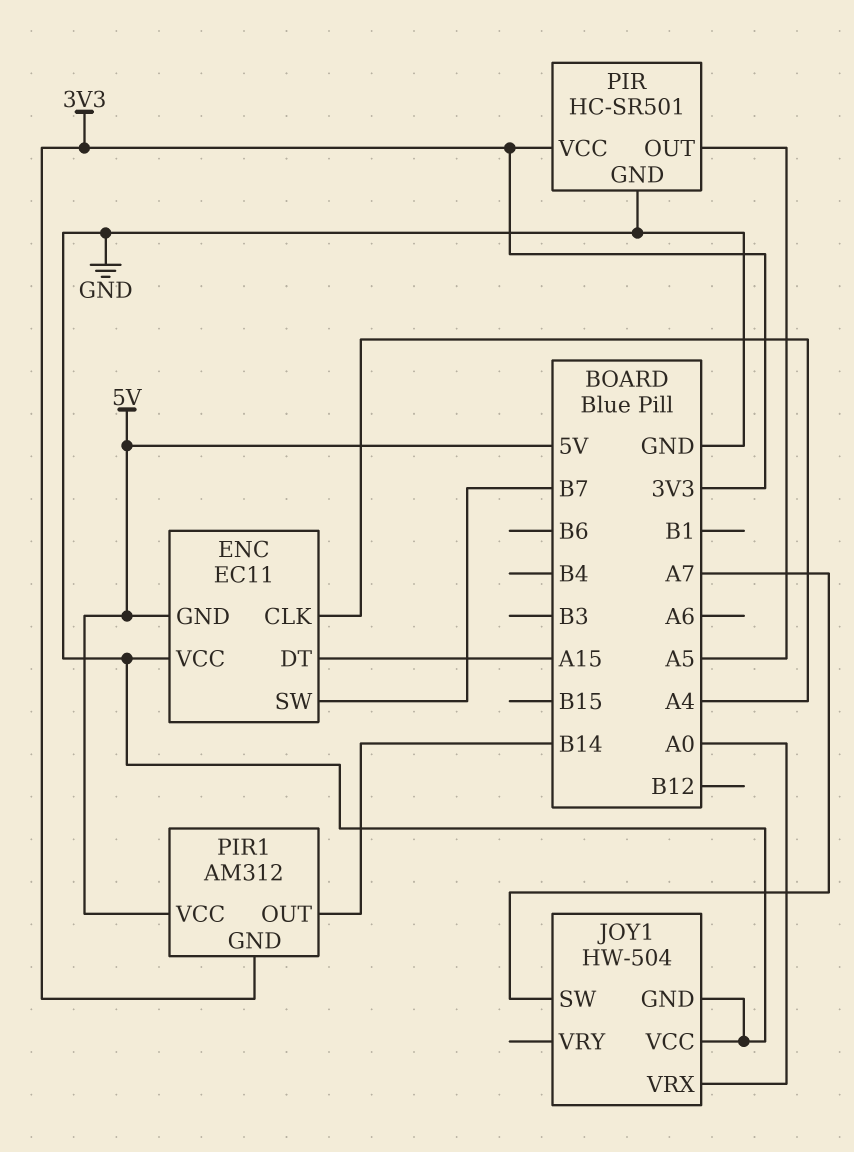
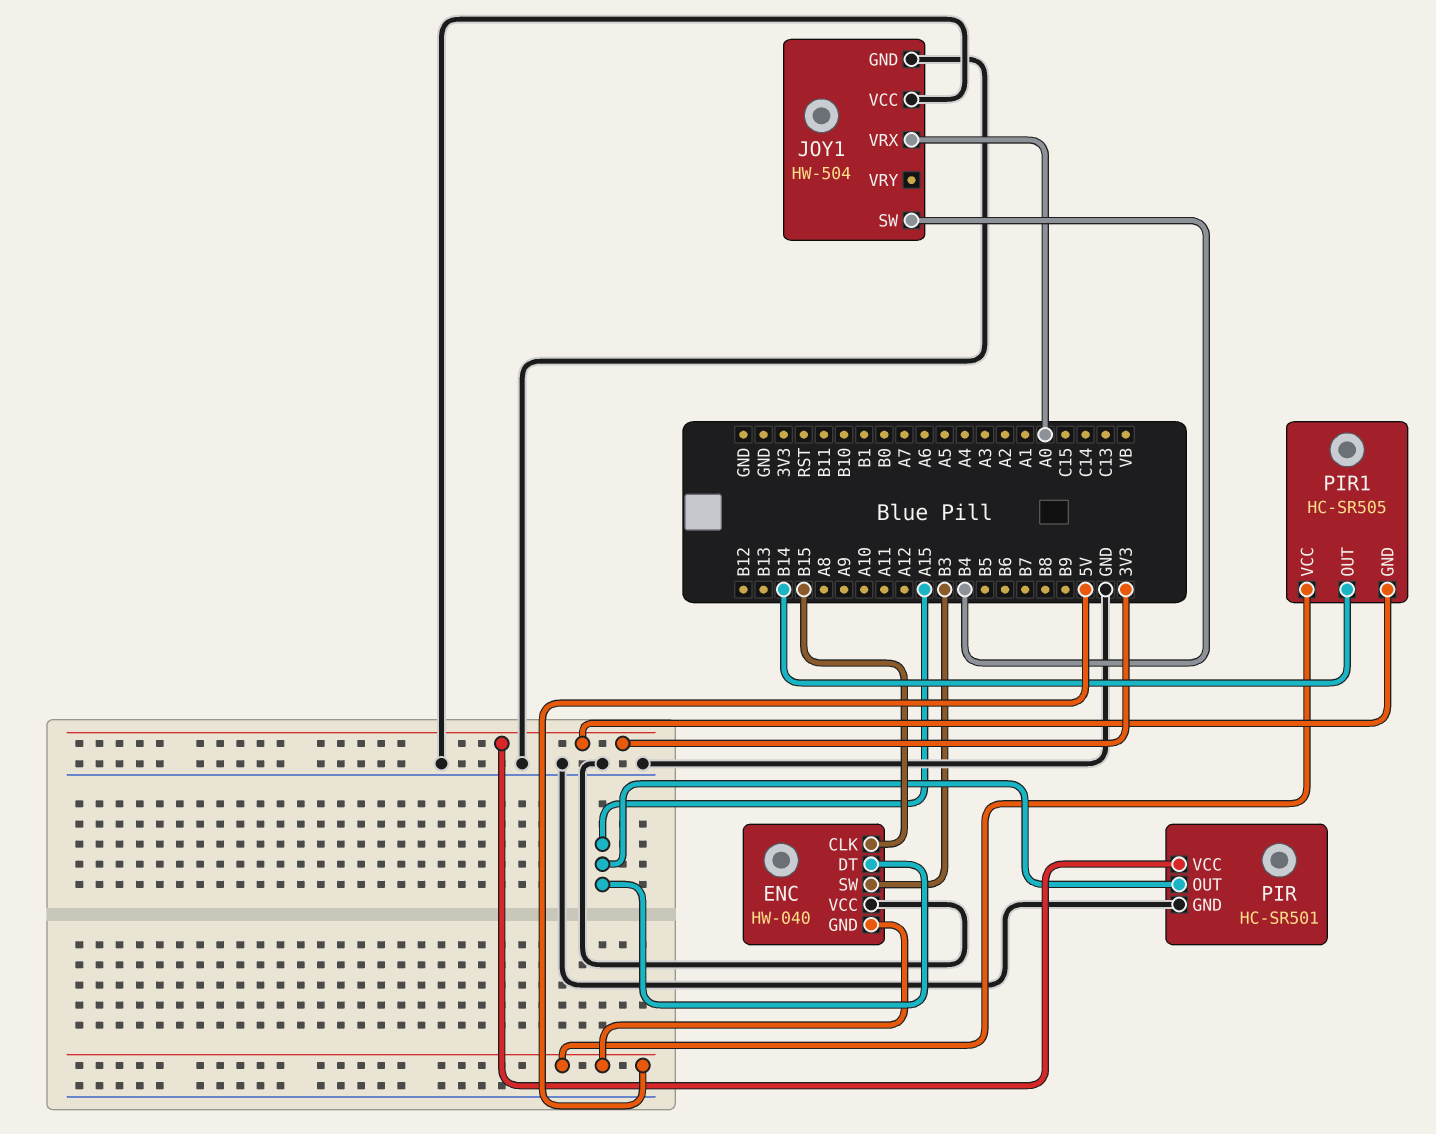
ENC: EC11 -> HW-040
ENC pin CLK: A4 -> B15
ENC pin SW: B7 -> B3
JOY1 pin SW: A7 -> B4
PIR pin OUT: A5 -> A15
PIR1: AM312 -> HC-SR505

